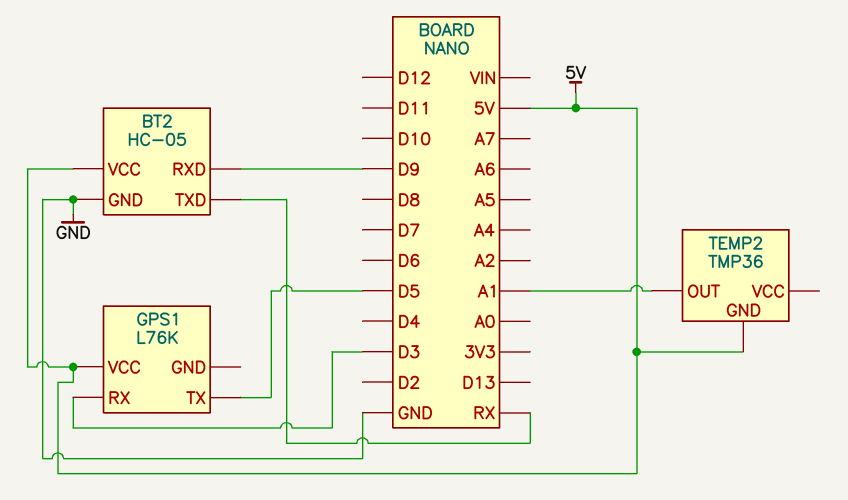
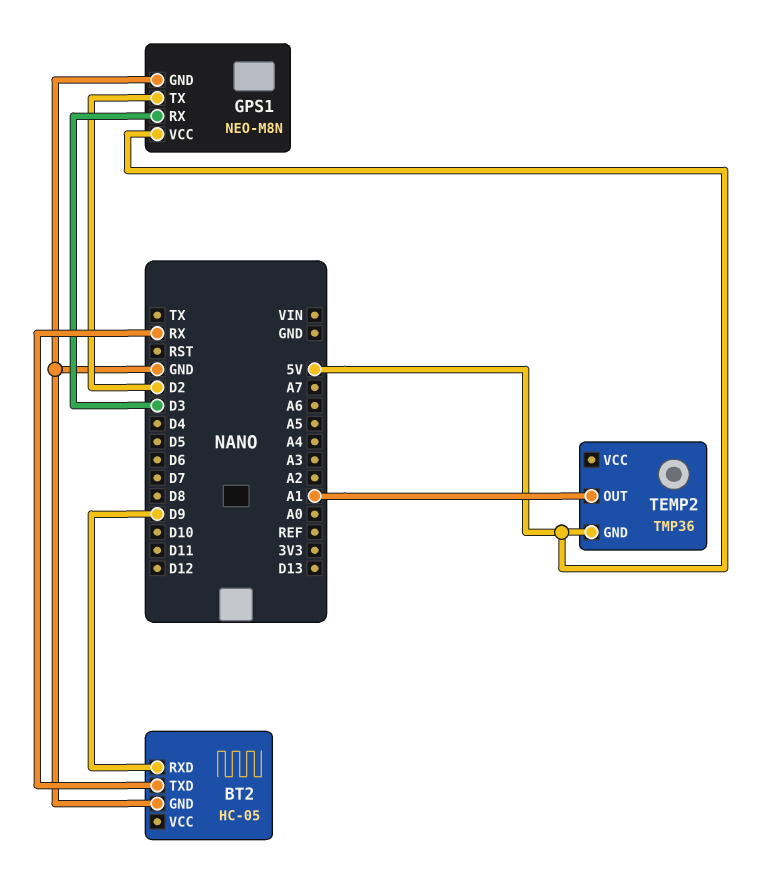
BT2 pin VCC: 5V -> none
GPS1: L76K -> NEO-M8N
GPS1 pin GND: none -> GND
GPS1 pin TX: D5 -> D2

